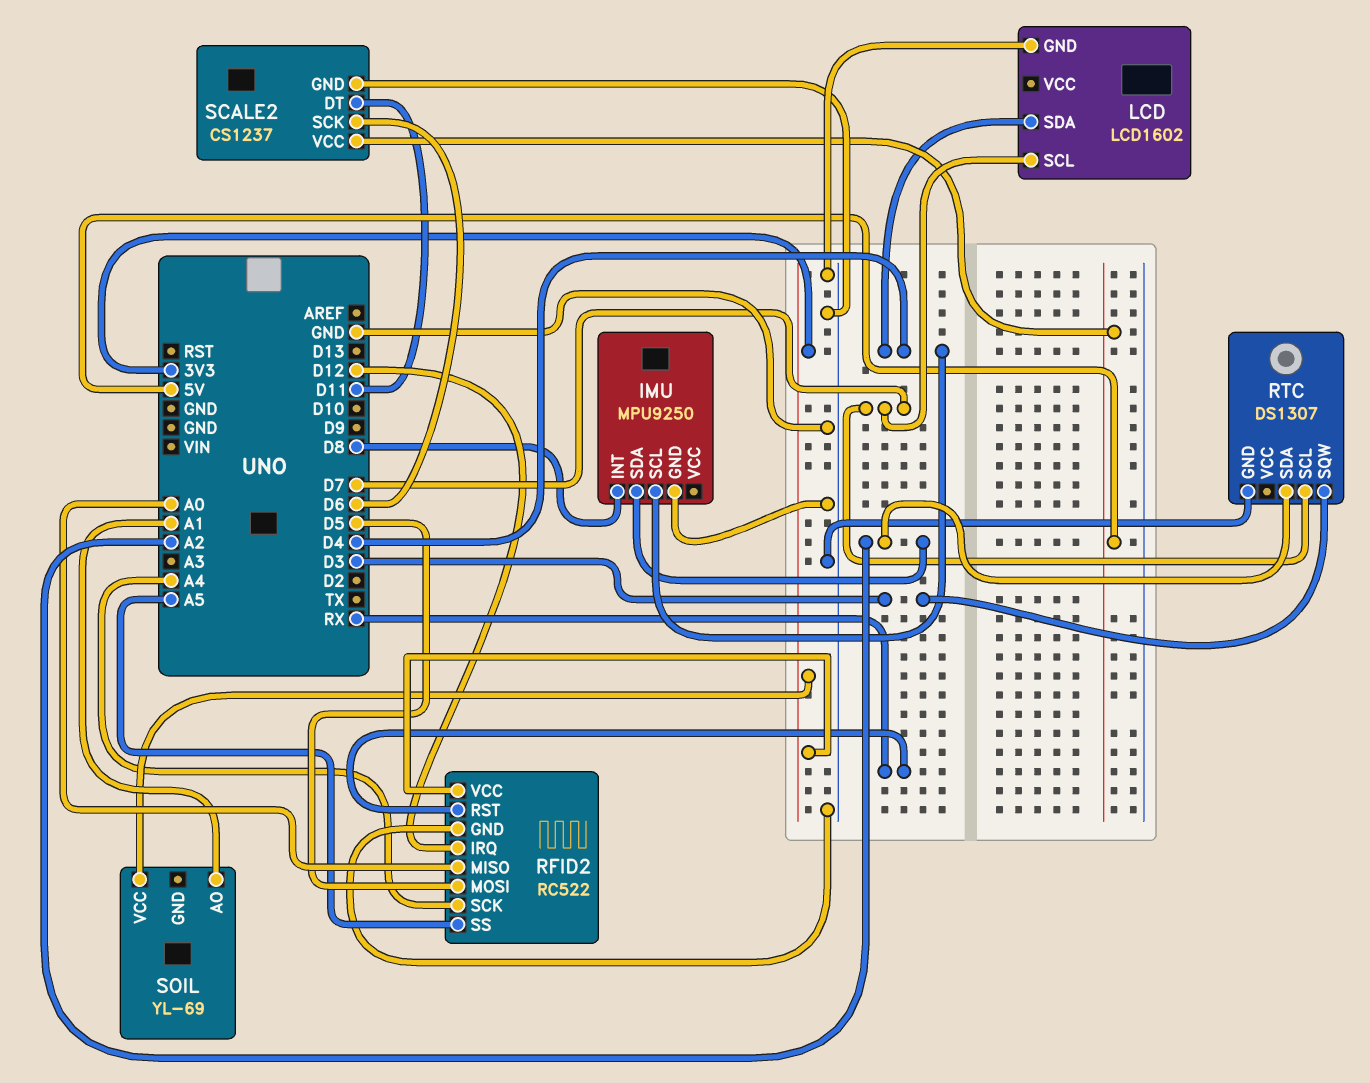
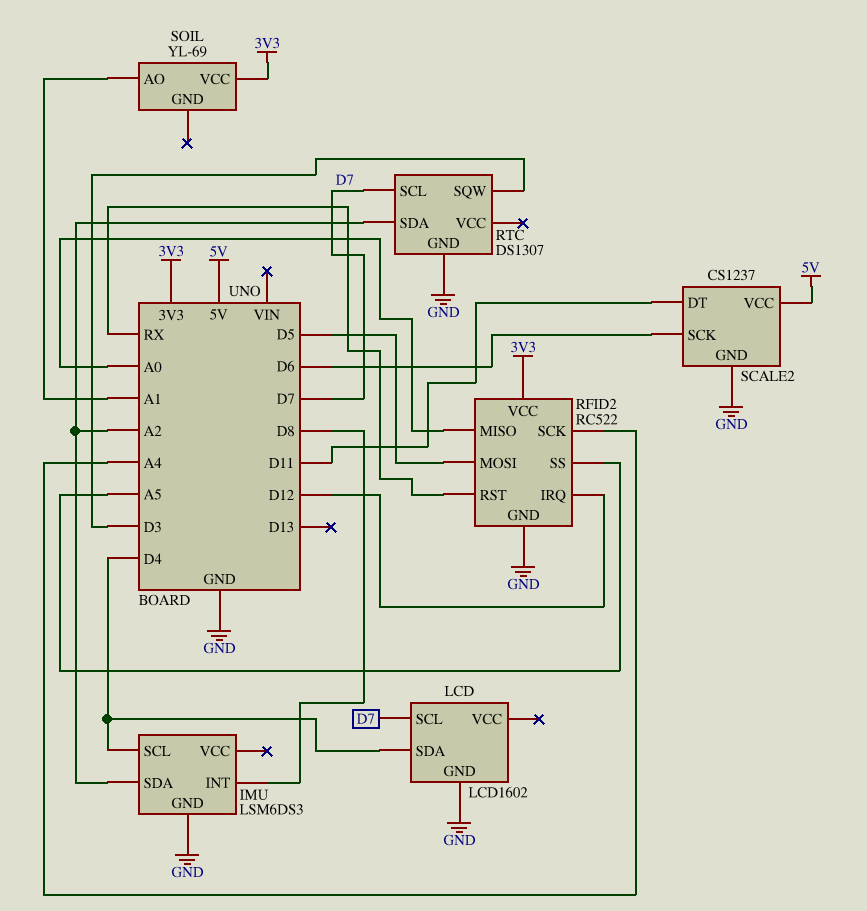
IMU: MPU9250 -> LSM6DS3

